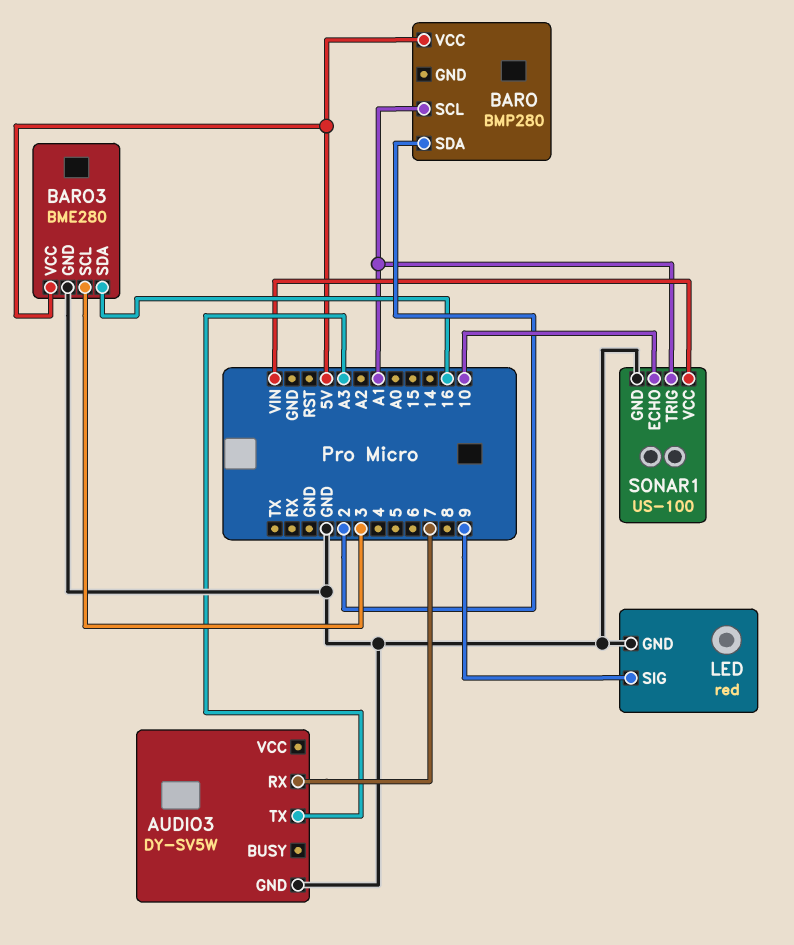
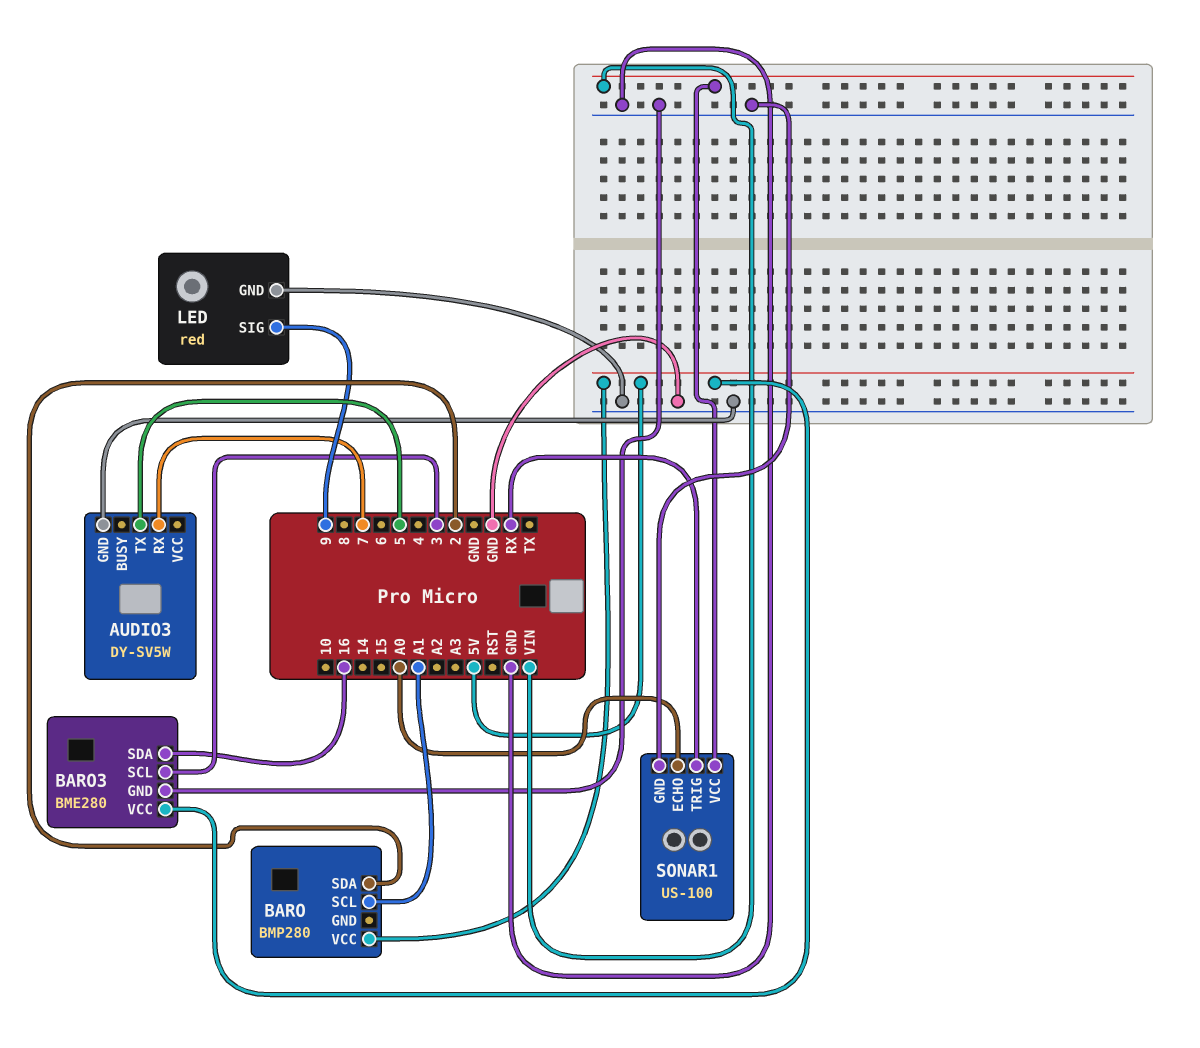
AUDIO3 pin TX: A3 -> 5
SONAR1 pin ECHO: 10 -> A0
SONAR1 pin TRIG: A1 -> RX

